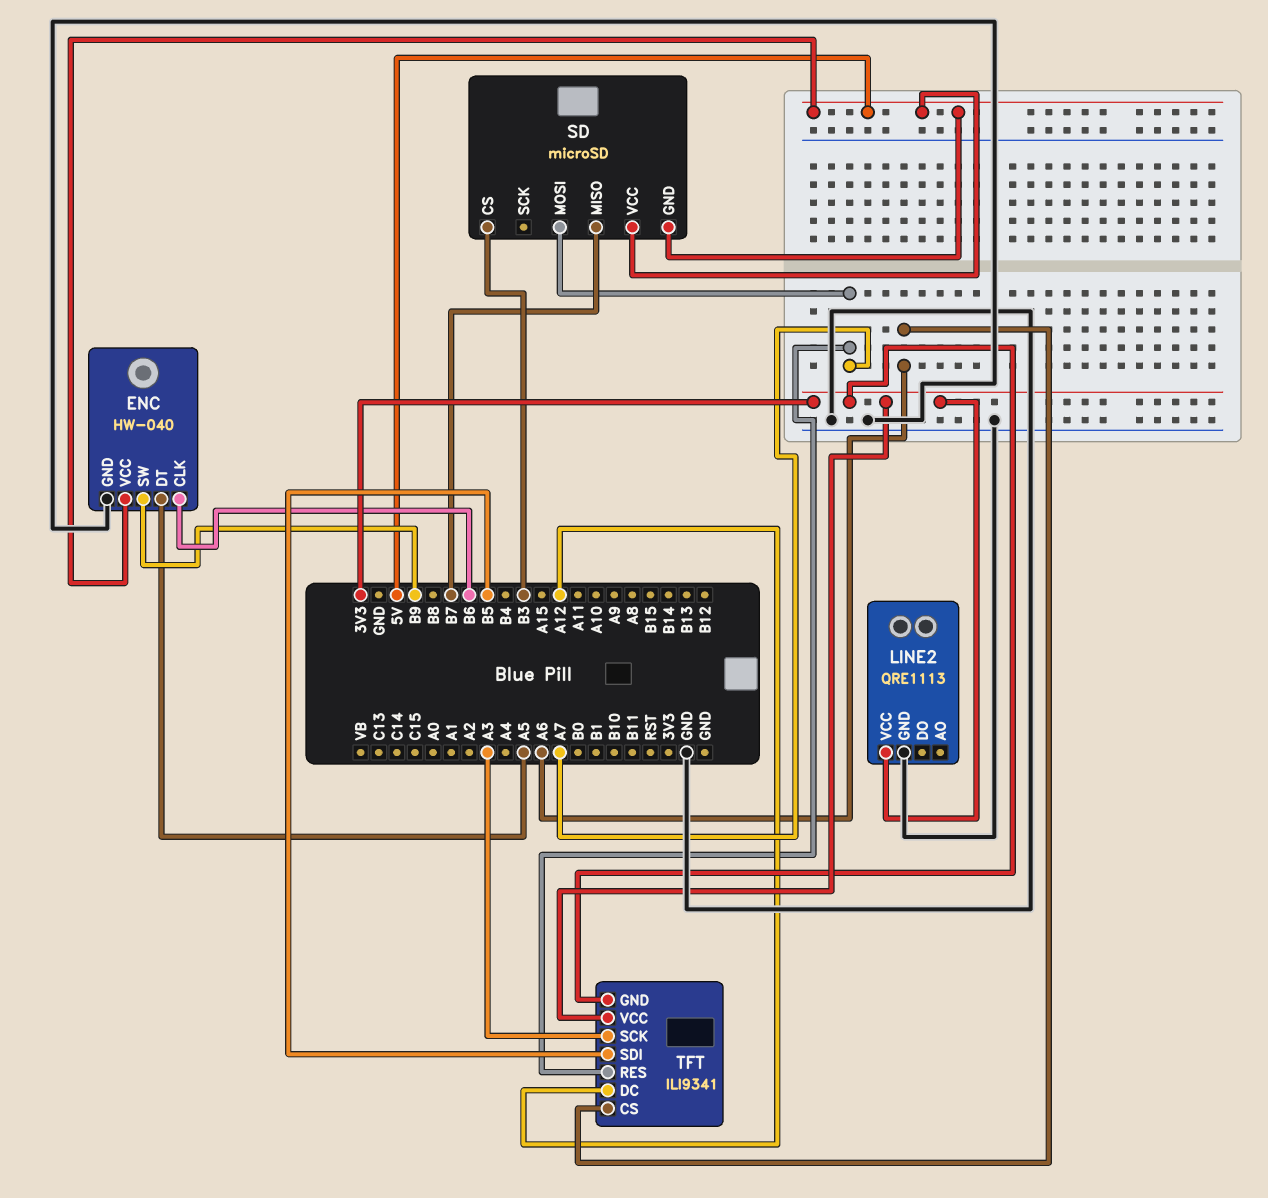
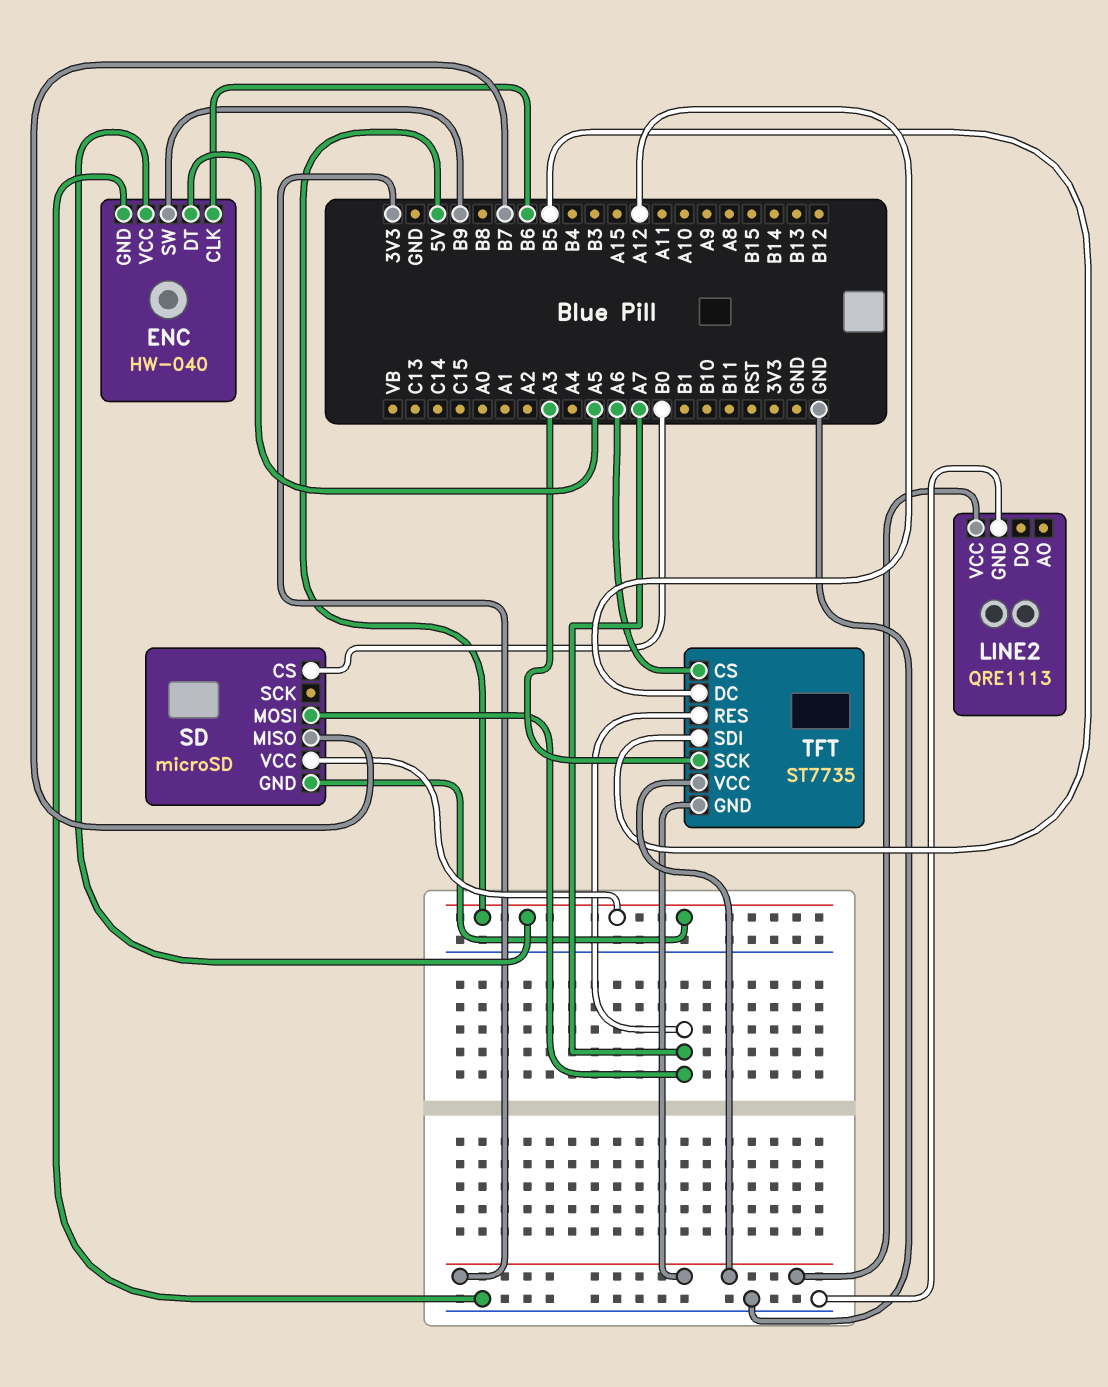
SD pin CS: B3 -> B0
TFT: ILI9341 -> ST7735

